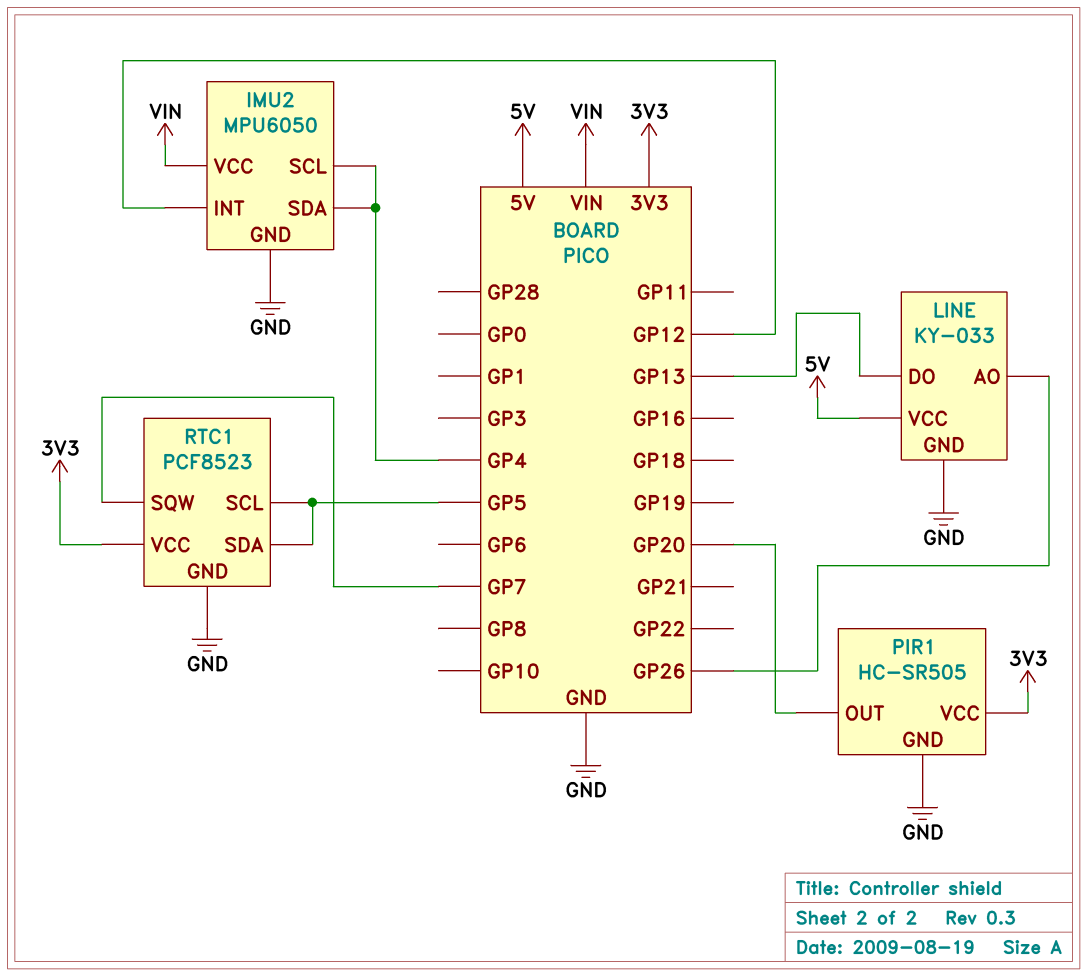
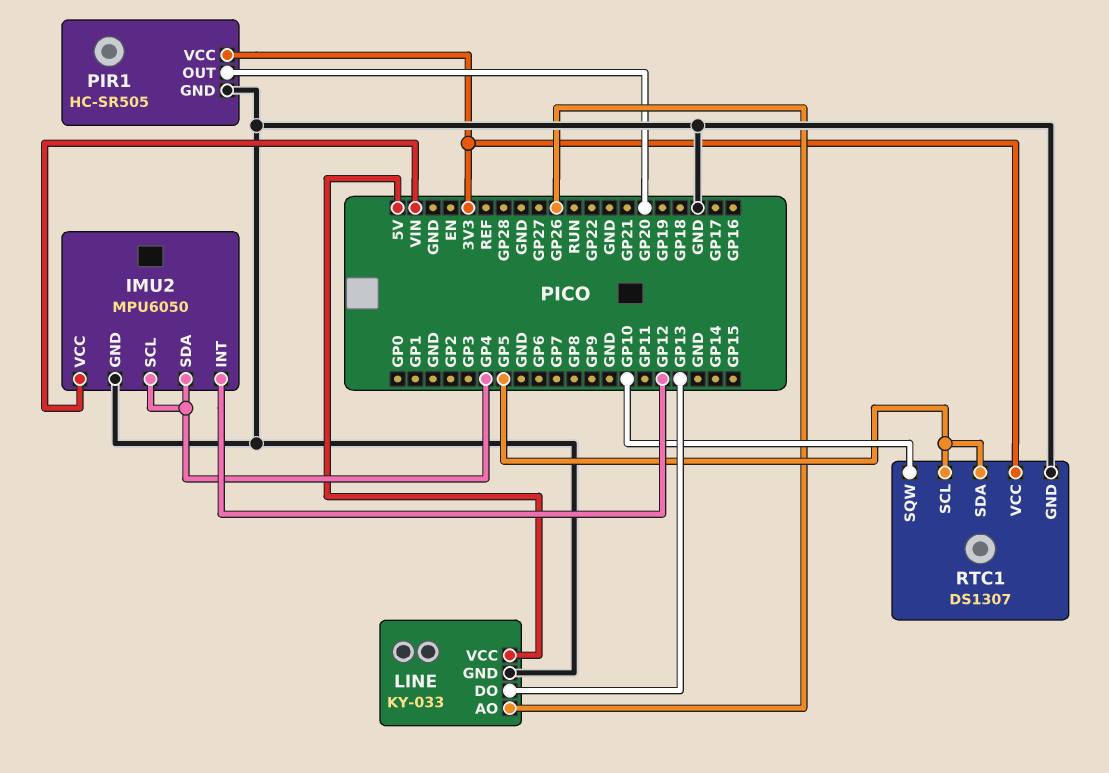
RTC1: PCF8523 -> DS1307
RTC1 pin SQW: GP7 -> GP10

